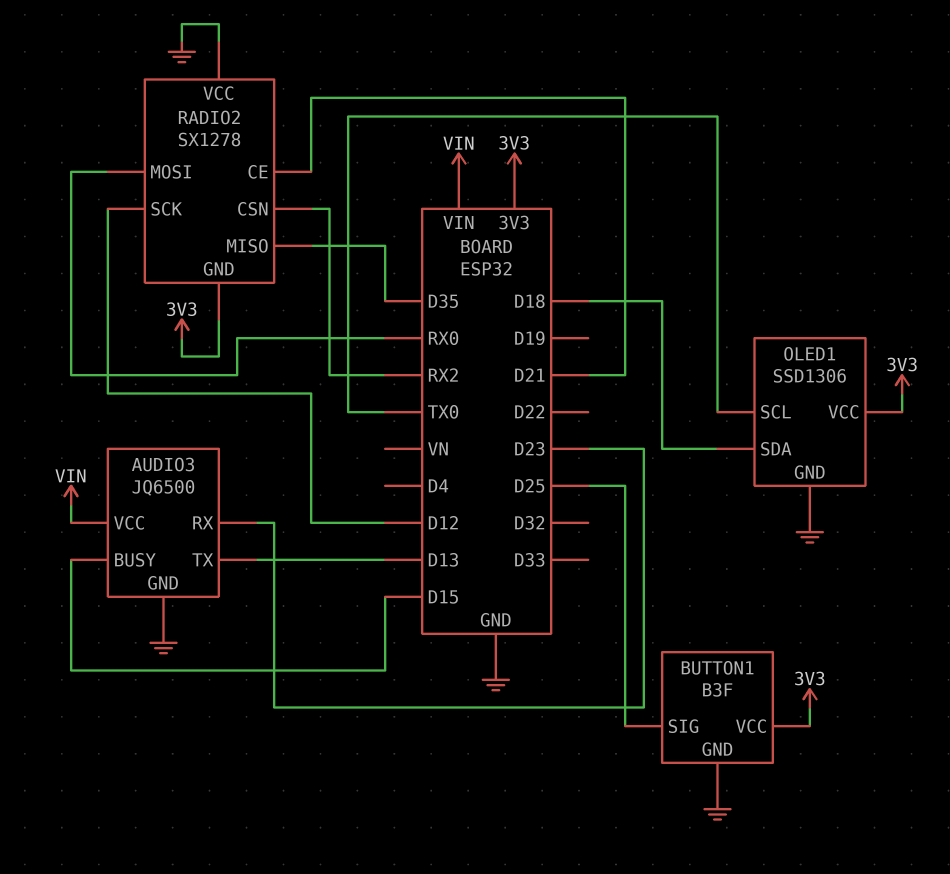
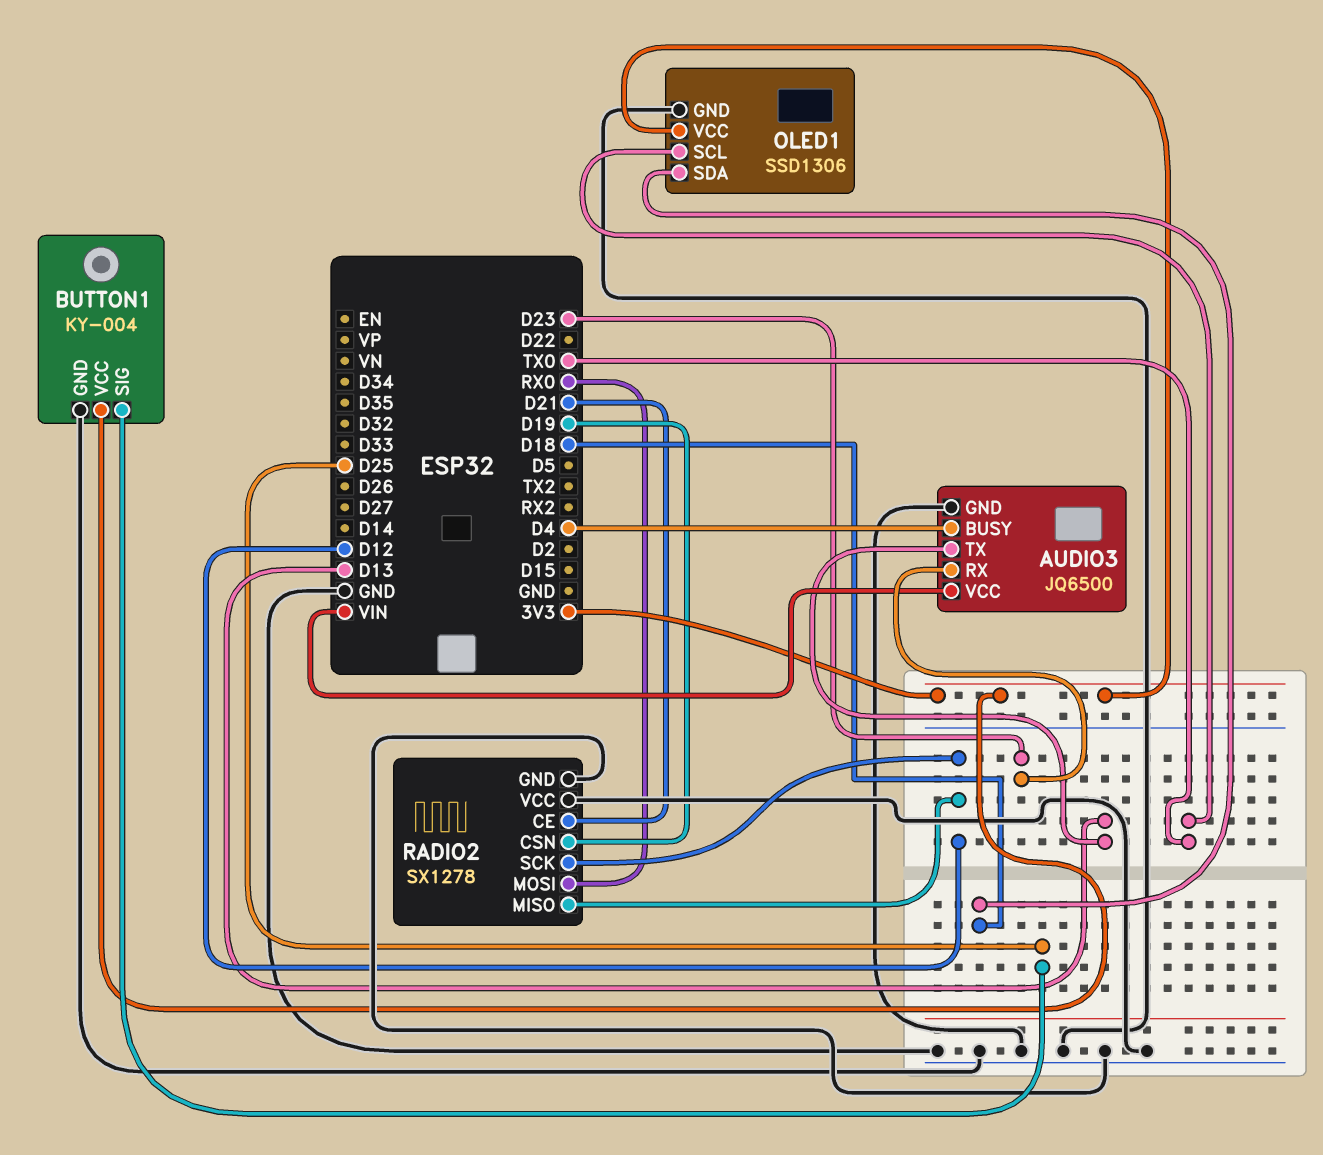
AUDIO3 pin BUSY: D15 -> D4
BUTTON1: B3F -> KY-004
RADIO2 pin CSN: RX2 -> D19
RADIO2 pin GND: 3V3 -> GND
RADIO2 pin MISO: D35 -> D12

